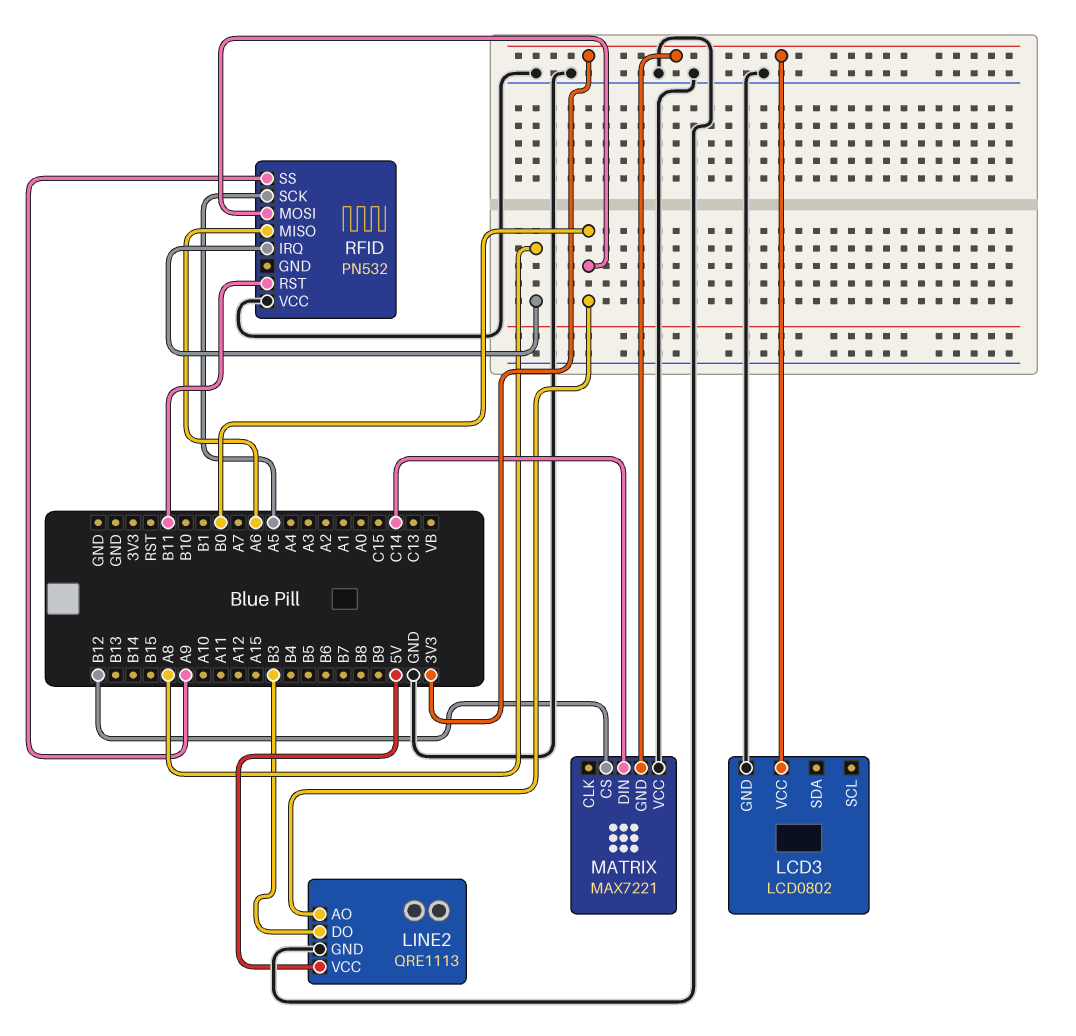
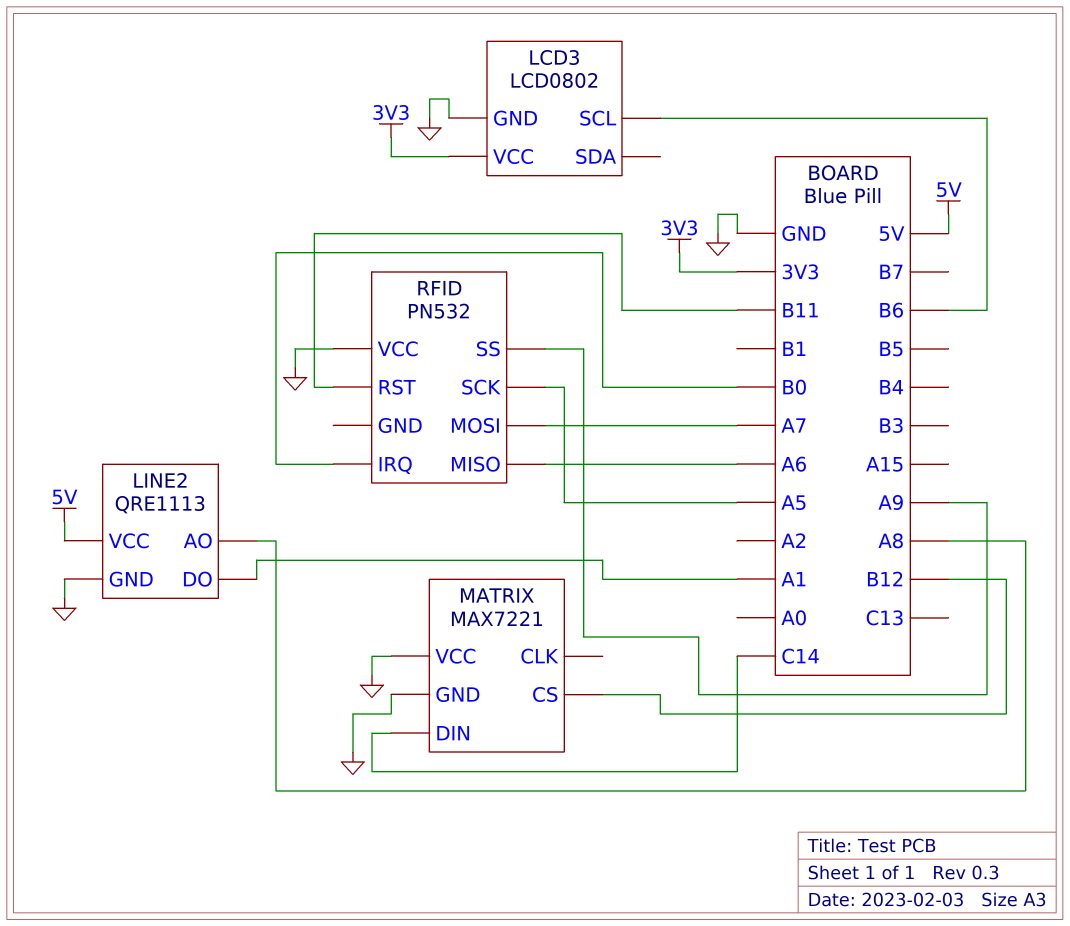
LCD3 pin SCL: none -> B6
LINE2 pin AO: B0 -> A8
LINE2 pin DO: B3 -> A1
MATRIX pin GND: 3V3 -> GND
RFID pin IRQ: A8 -> B0
RFID pin MOSI: B0 -> A7

